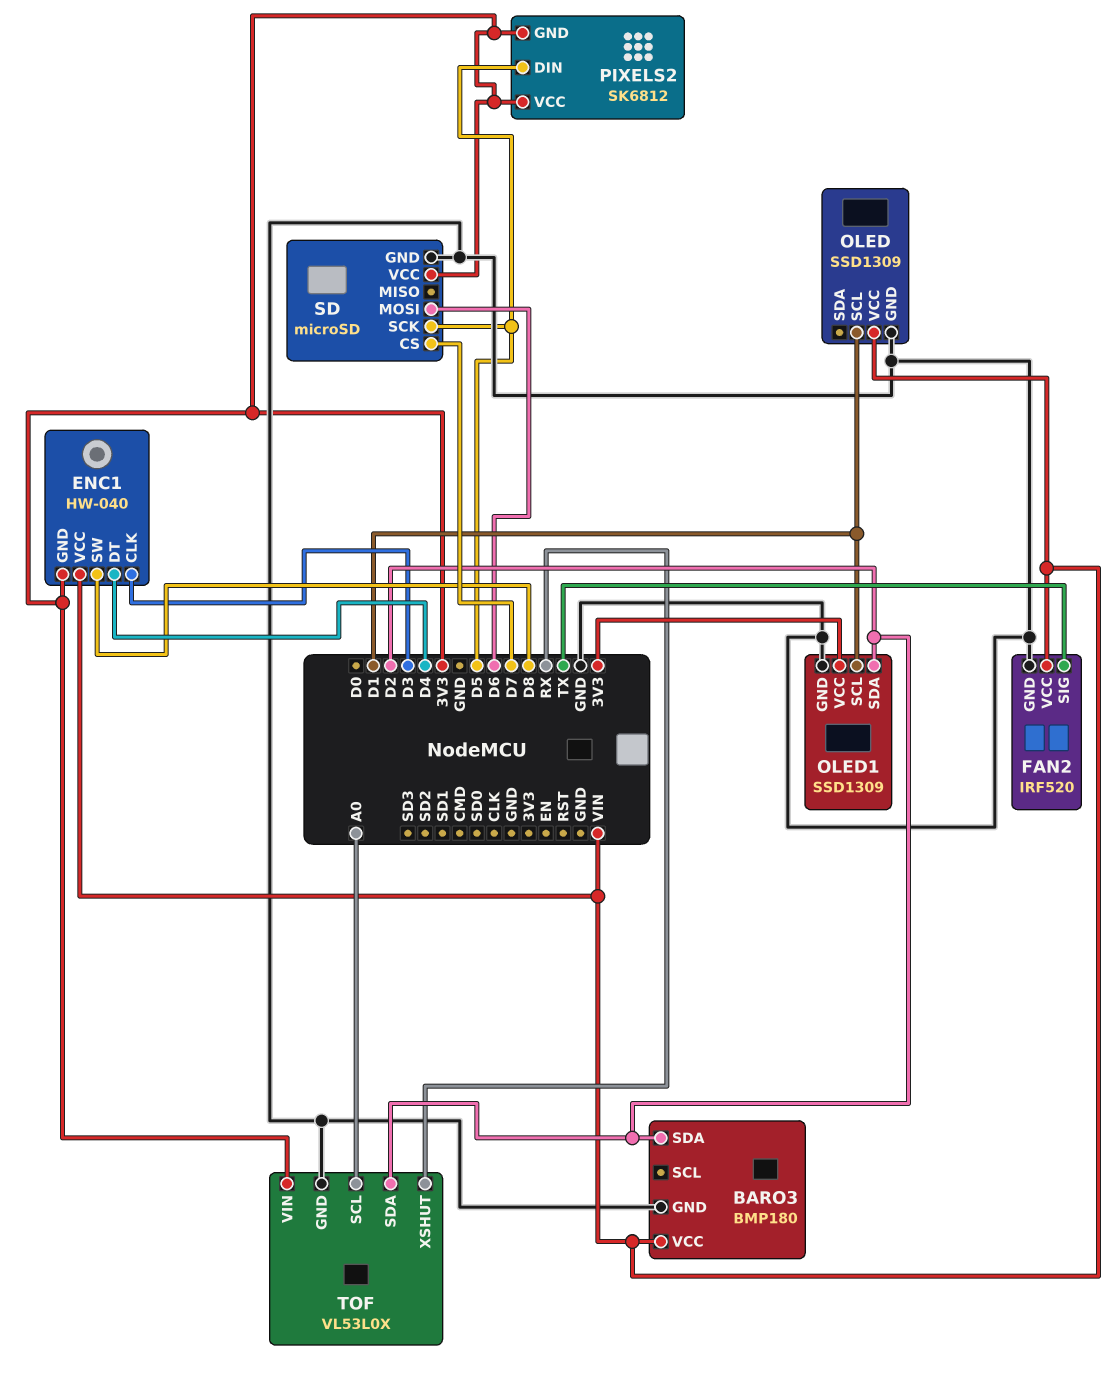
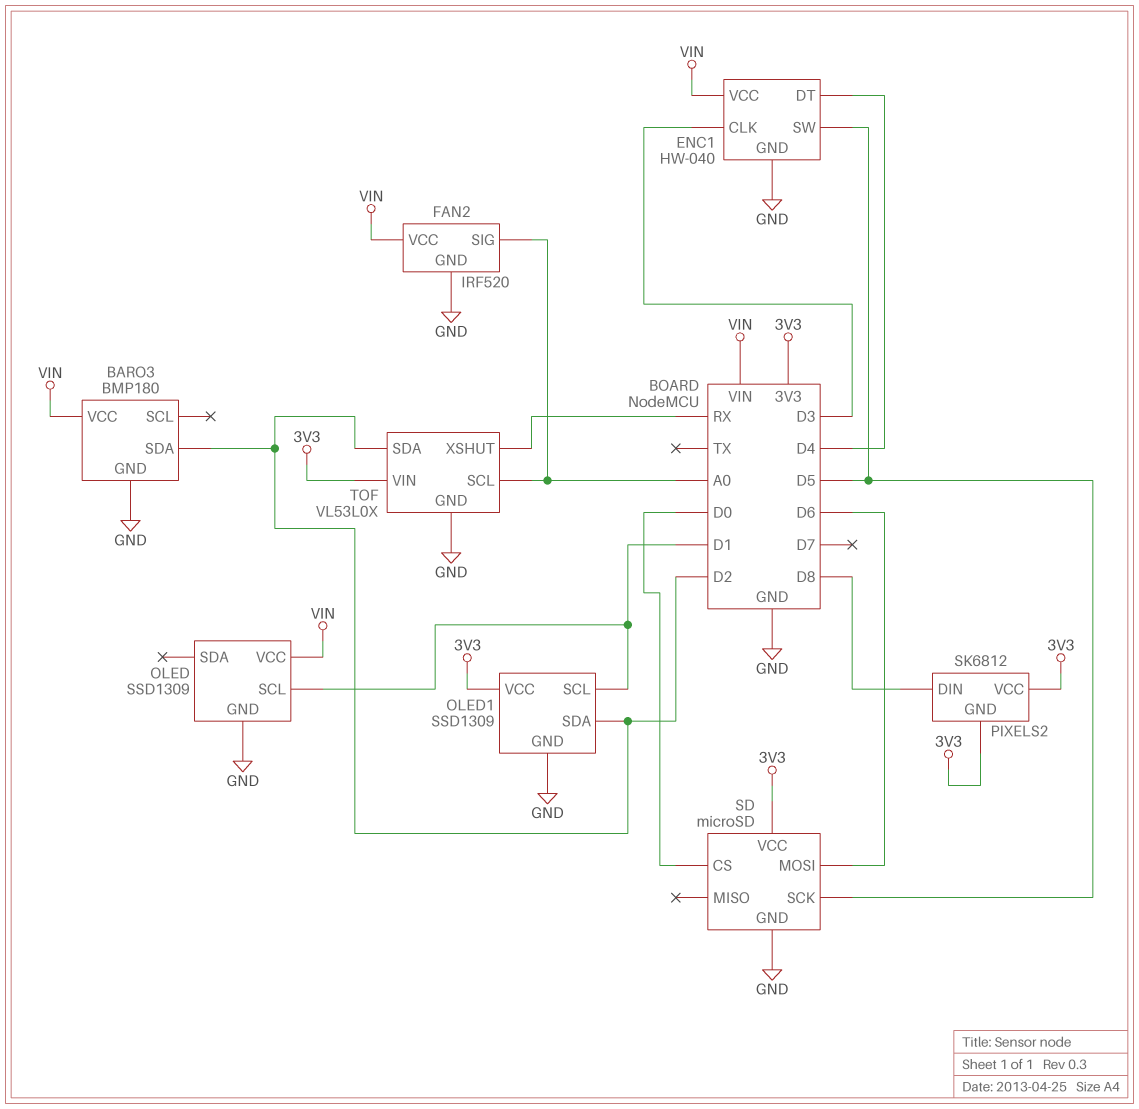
ENC1 pin GND: 3V3 -> GND
ENC1 pin SW: D8 -> D5
FAN2 pin SIG: TX -> A0
PIXELS2 pin DIN: D5 -> D8
SD pin CS: D7 -> D0

